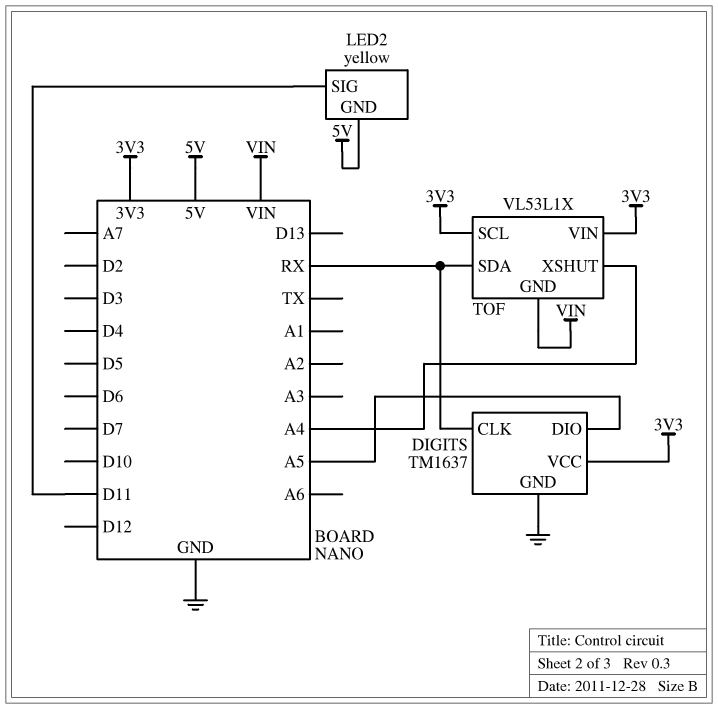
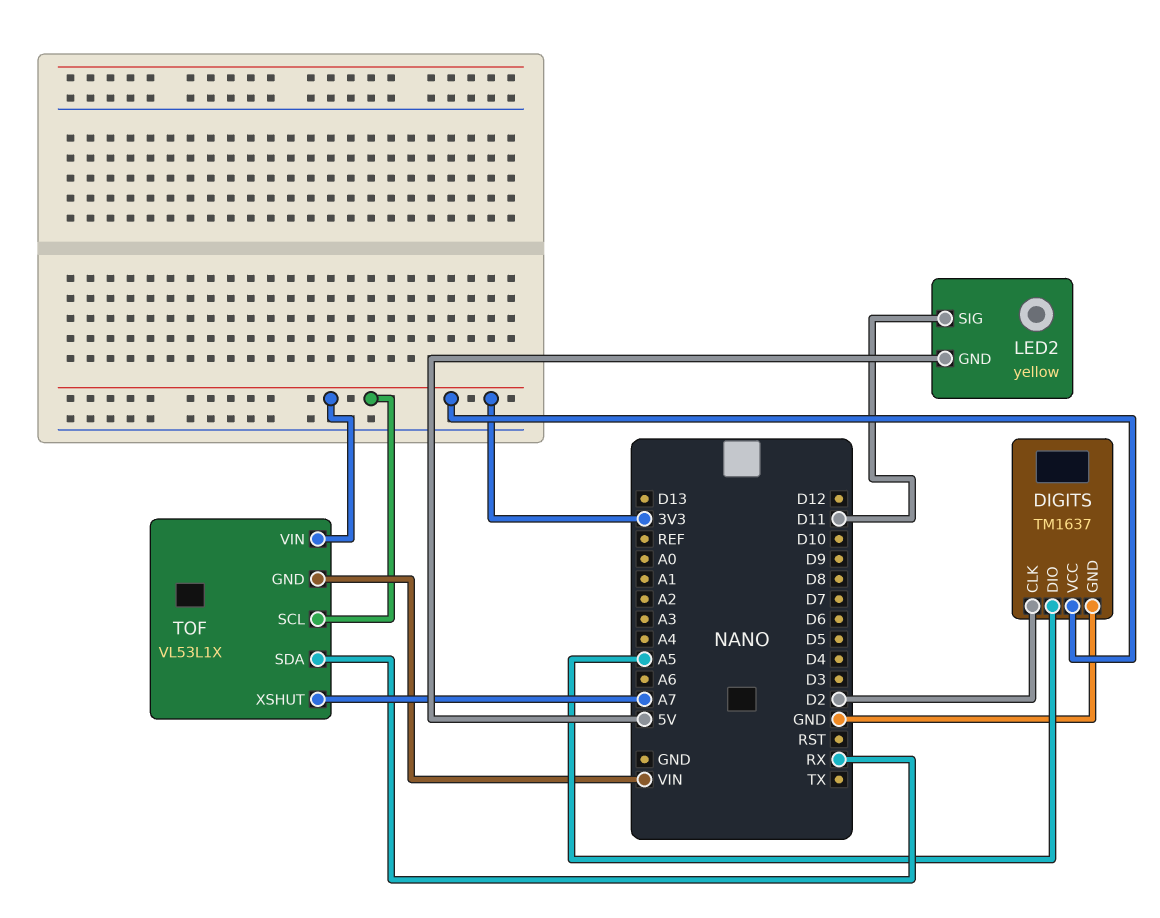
DIGITS pin CLK: RX -> D2
TOF pin XSHUT: A4 -> A7

